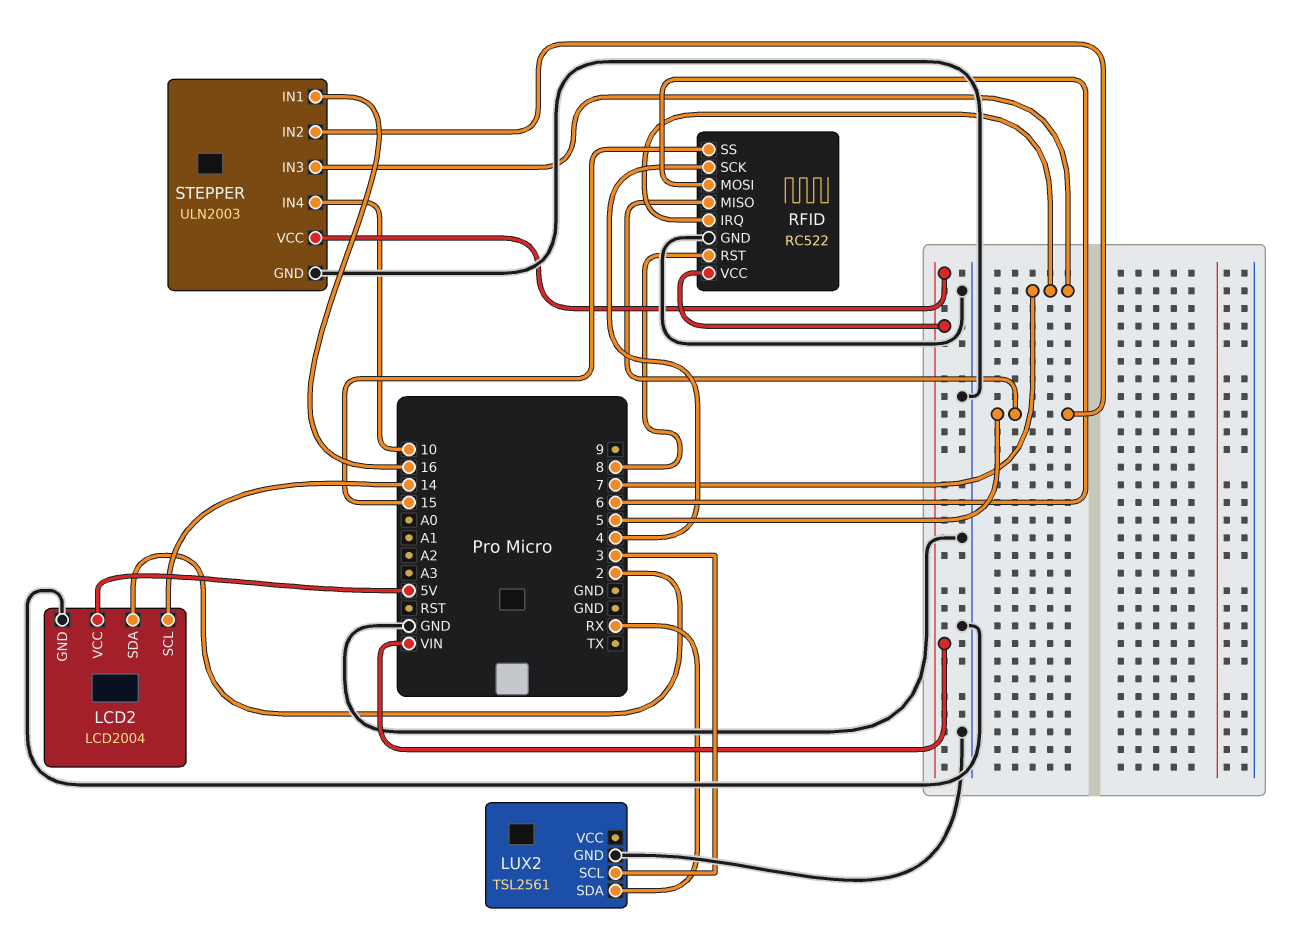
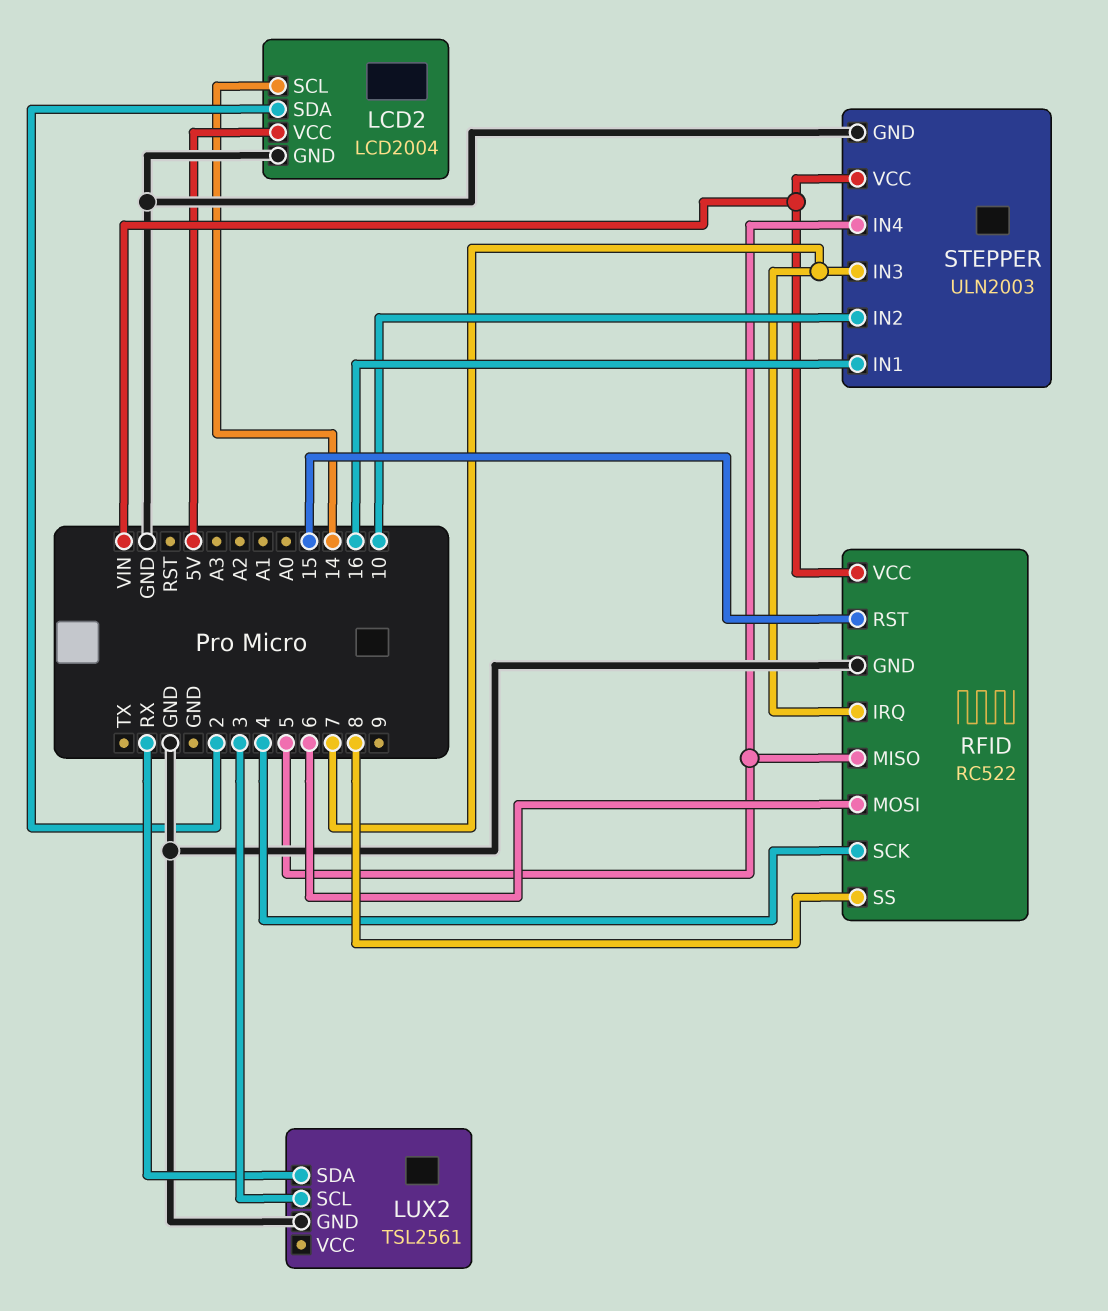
RFID pin RST: 8 -> 15
RFID pin SS: 15 -> 8
STEPPER pin IN2: 5 -> 10
STEPPER pin IN4: 10 -> 5

